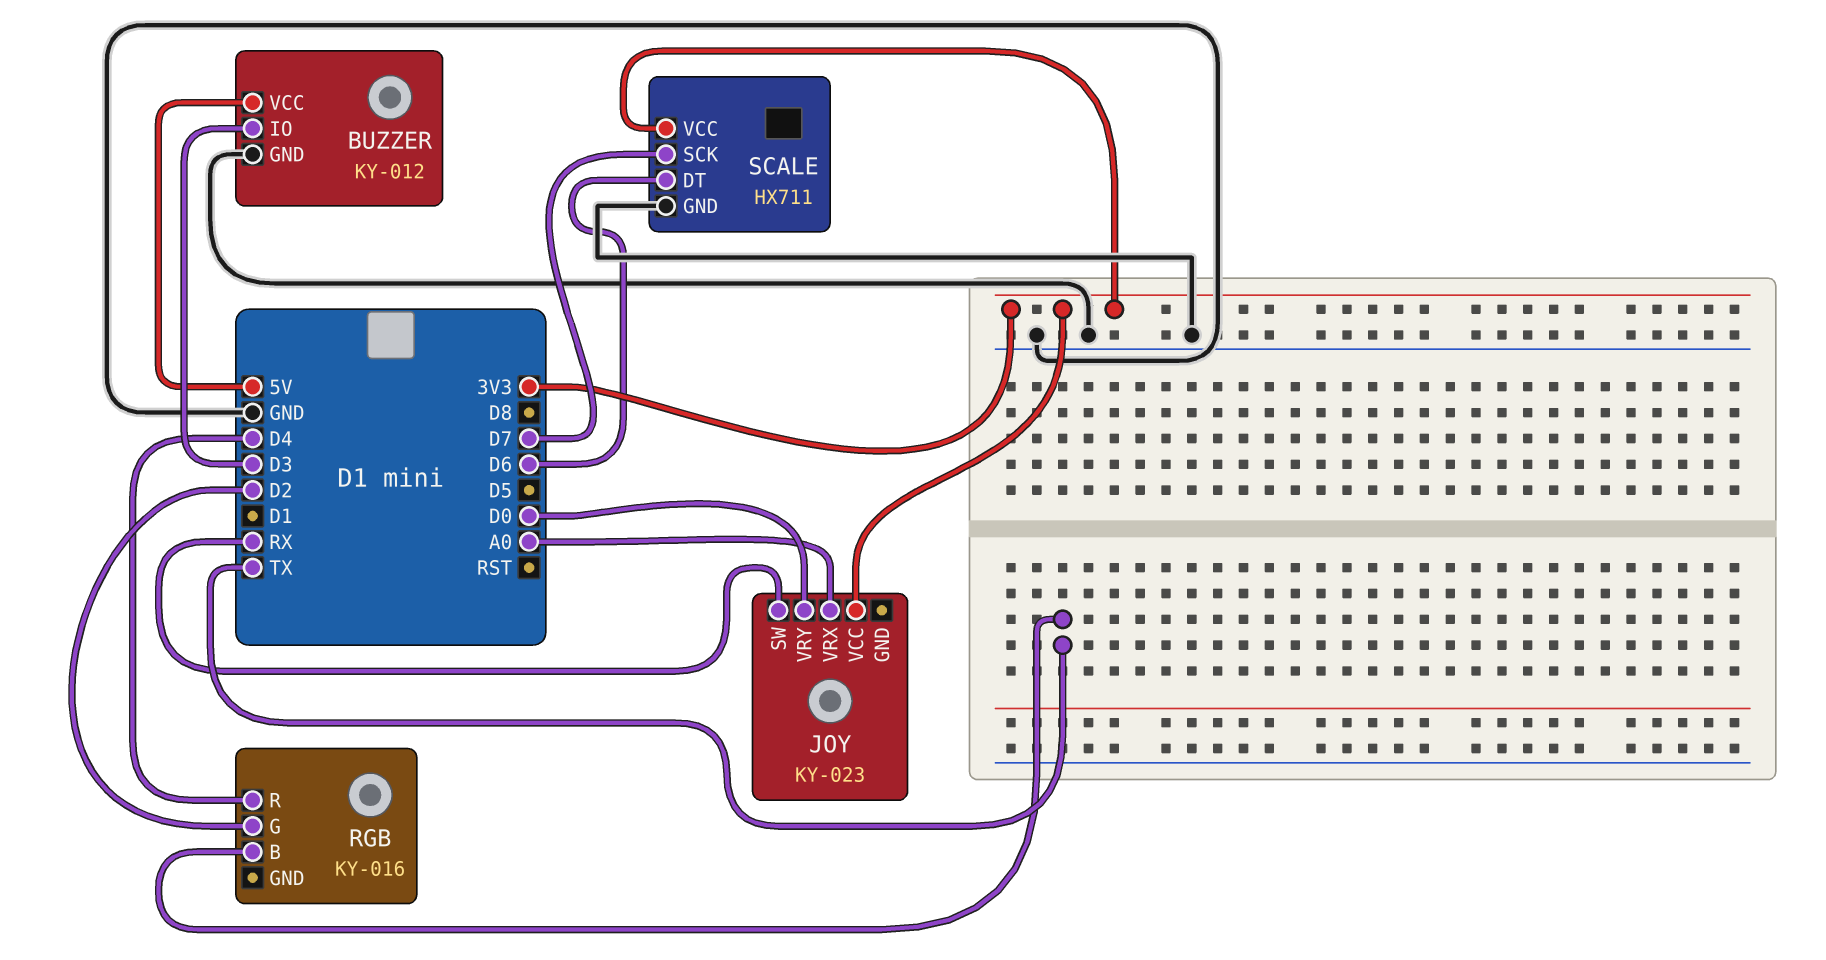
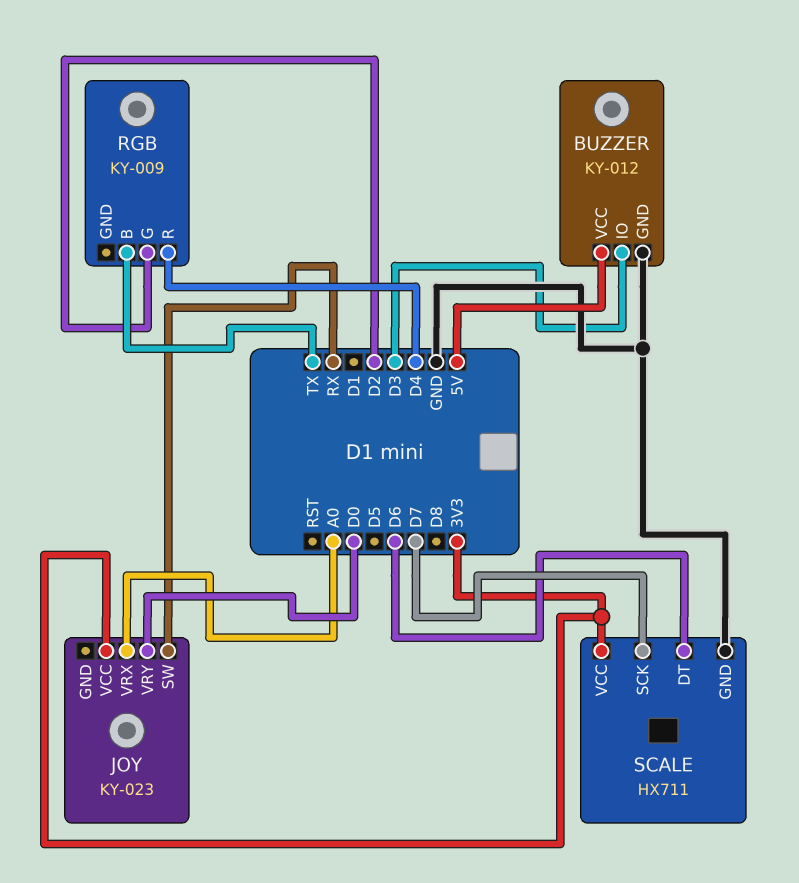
RGB: KY-016 -> KY-009

